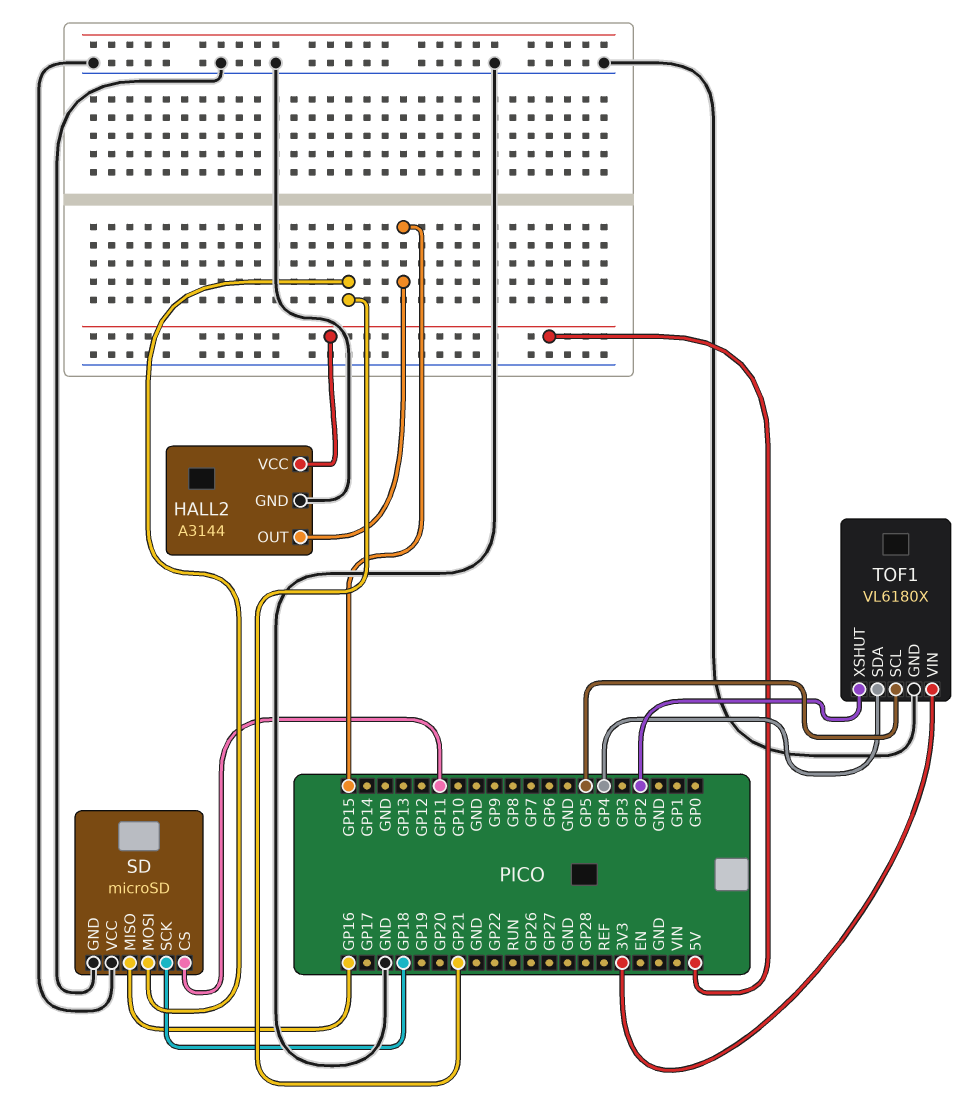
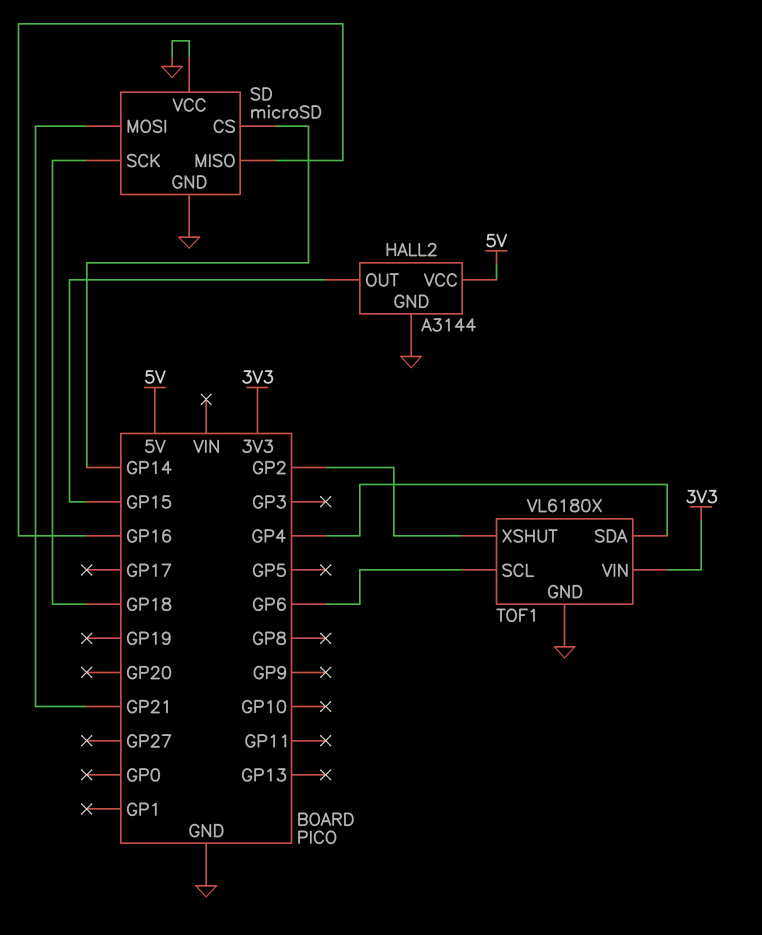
SD pin CS: GP11 -> GP14
TOF1 pin SCL: GP5 -> GP6

